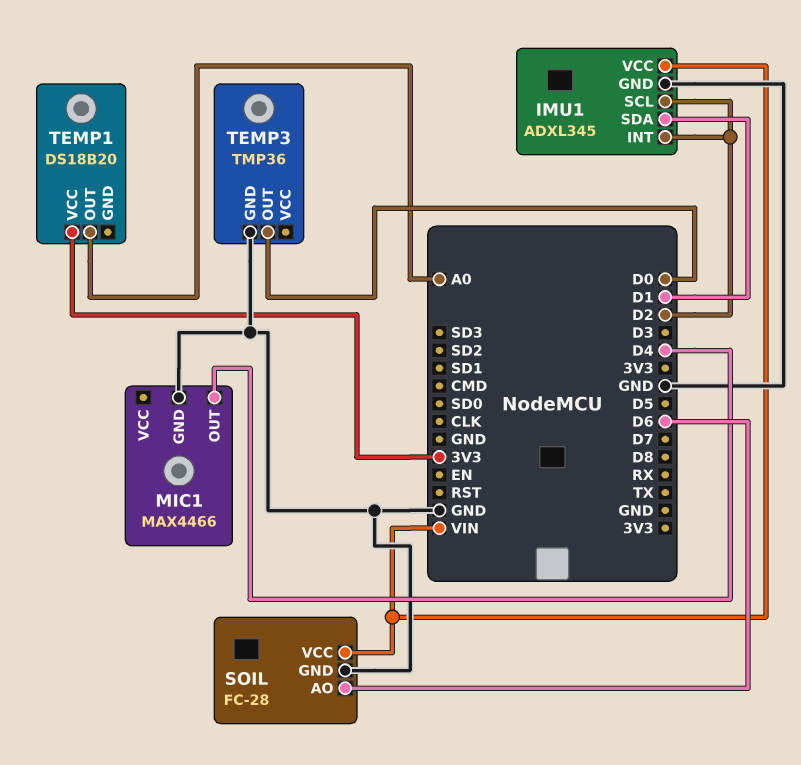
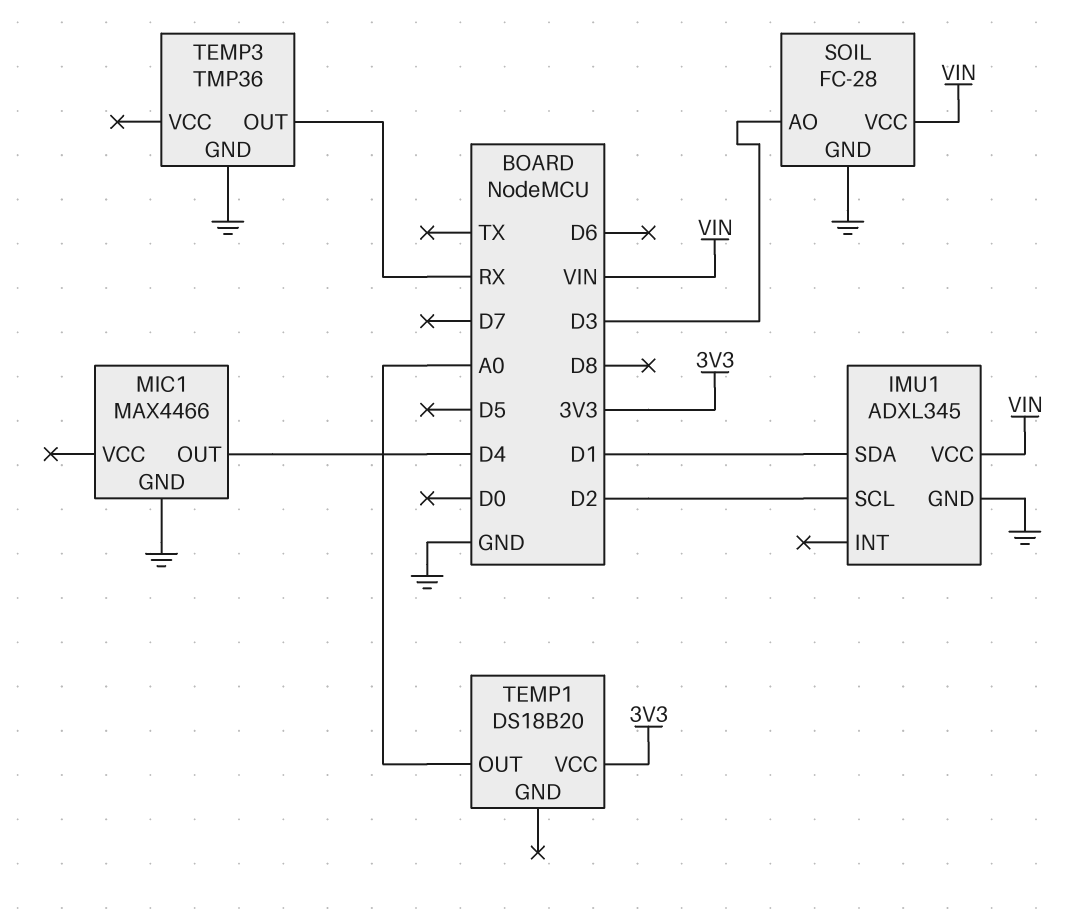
IMU1 pin INT: D2 -> none
SOIL pin AO: D6 -> D3
TEMP3 pin OUT: D0 -> RX

